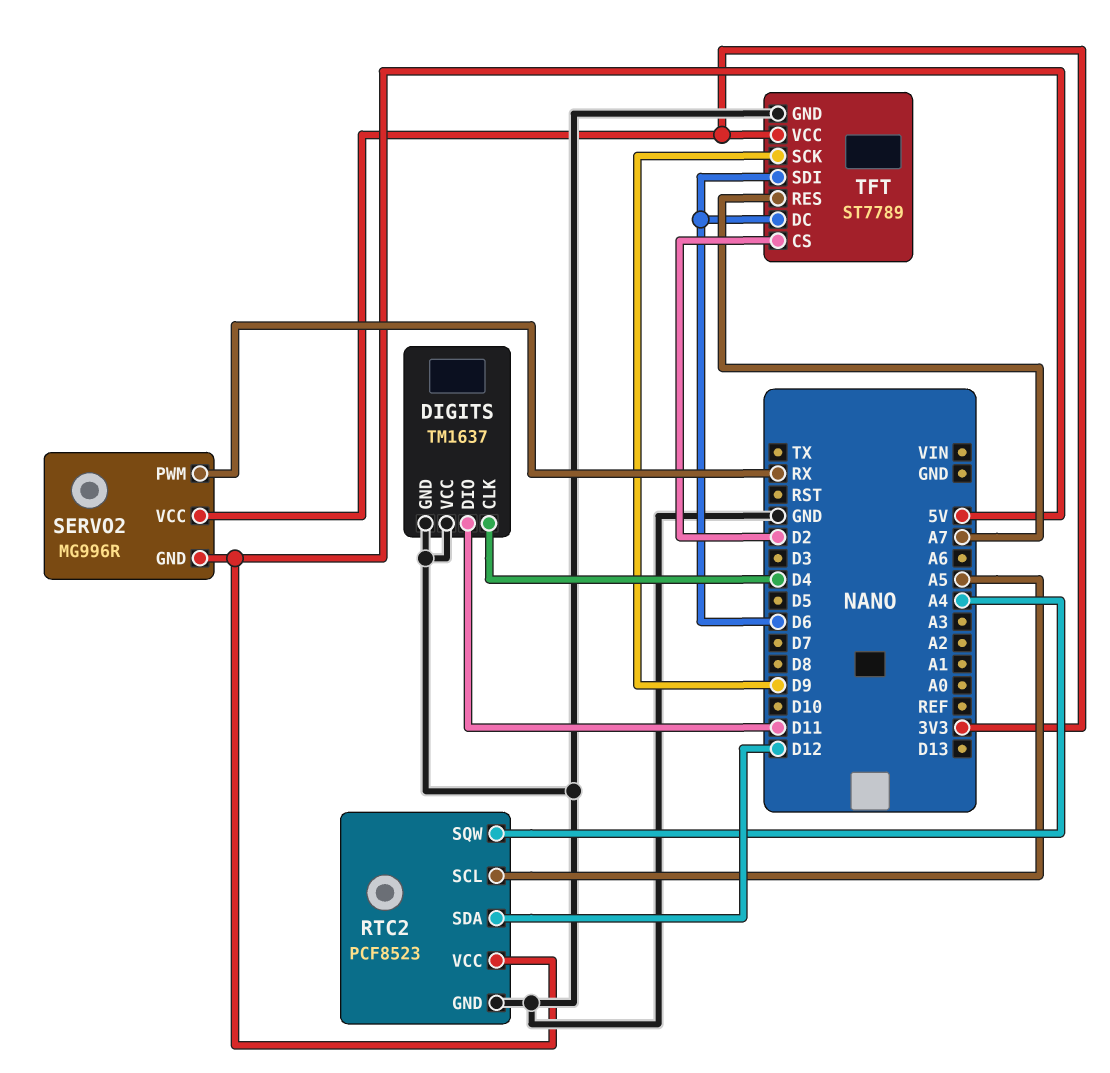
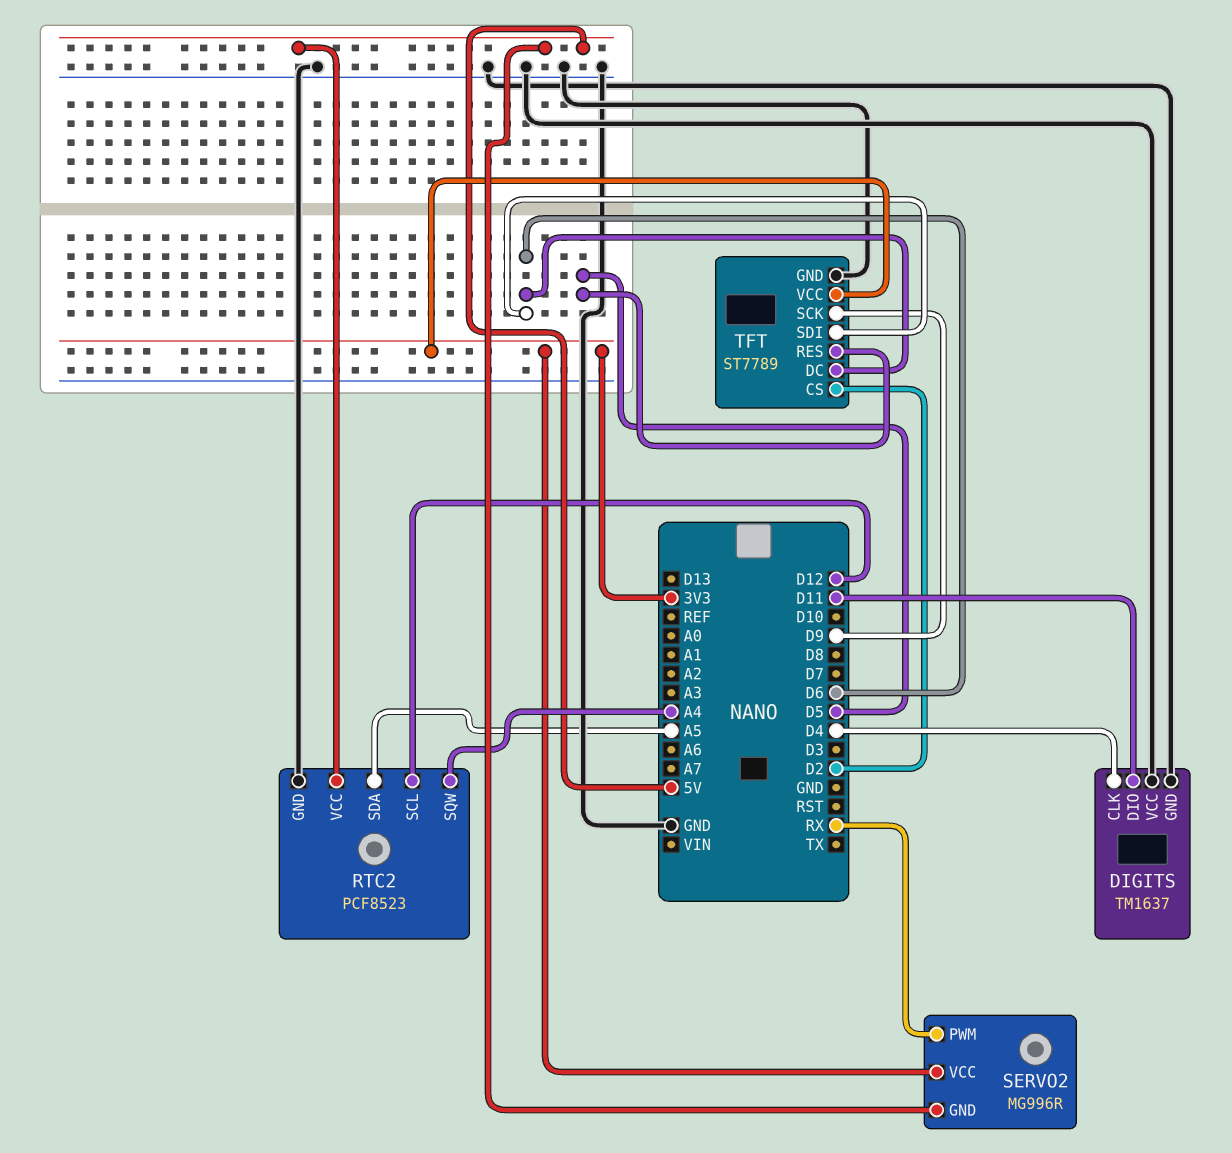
RTC2 pin SCL: A5 -> D12
RTC2 pin SDA: D12 -> A5
TFT pin RES: A7 -> D5

